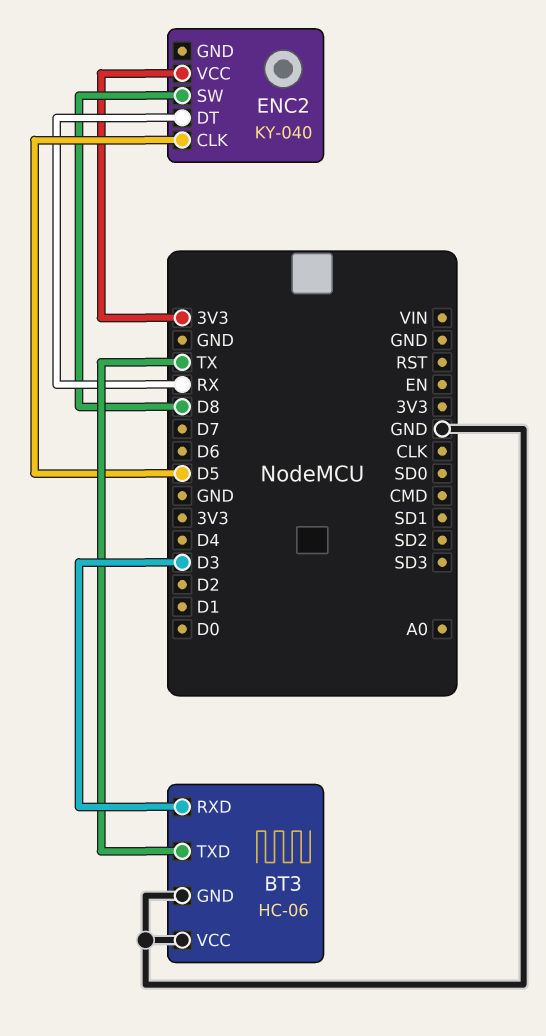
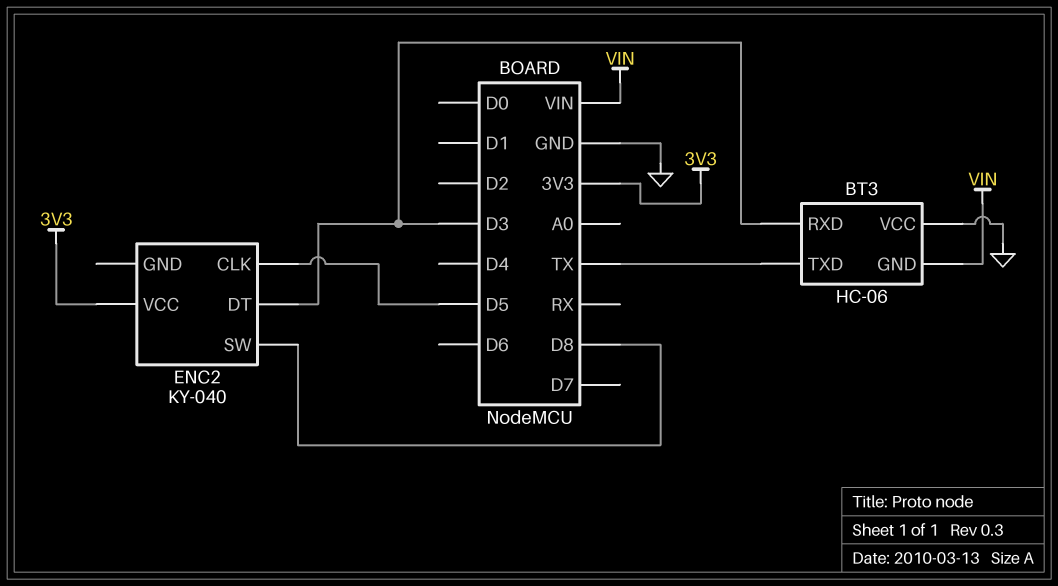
BT3 pin GND: GND -> VIN
ENC2 pin DT: RX -> D3

